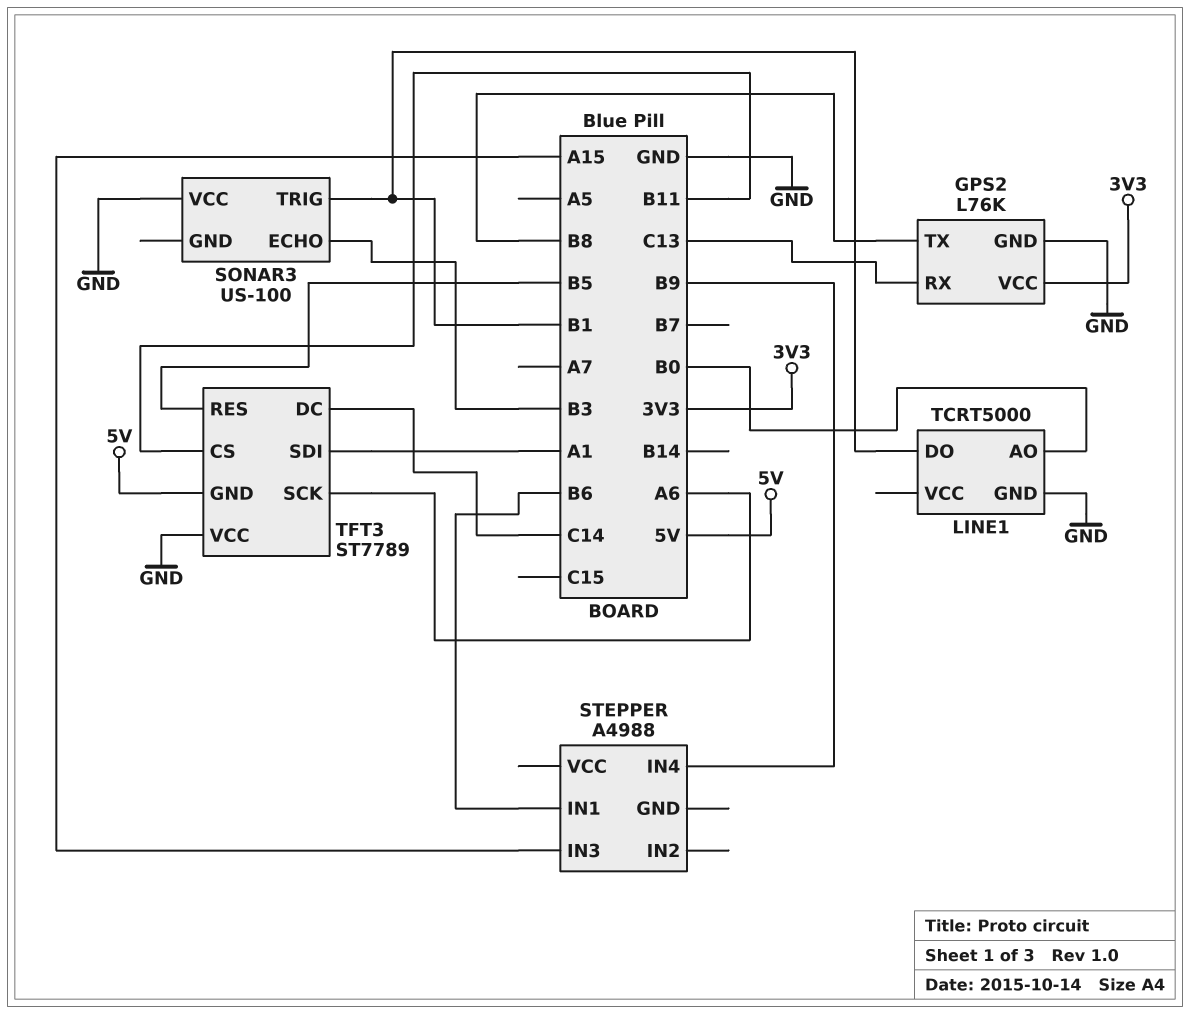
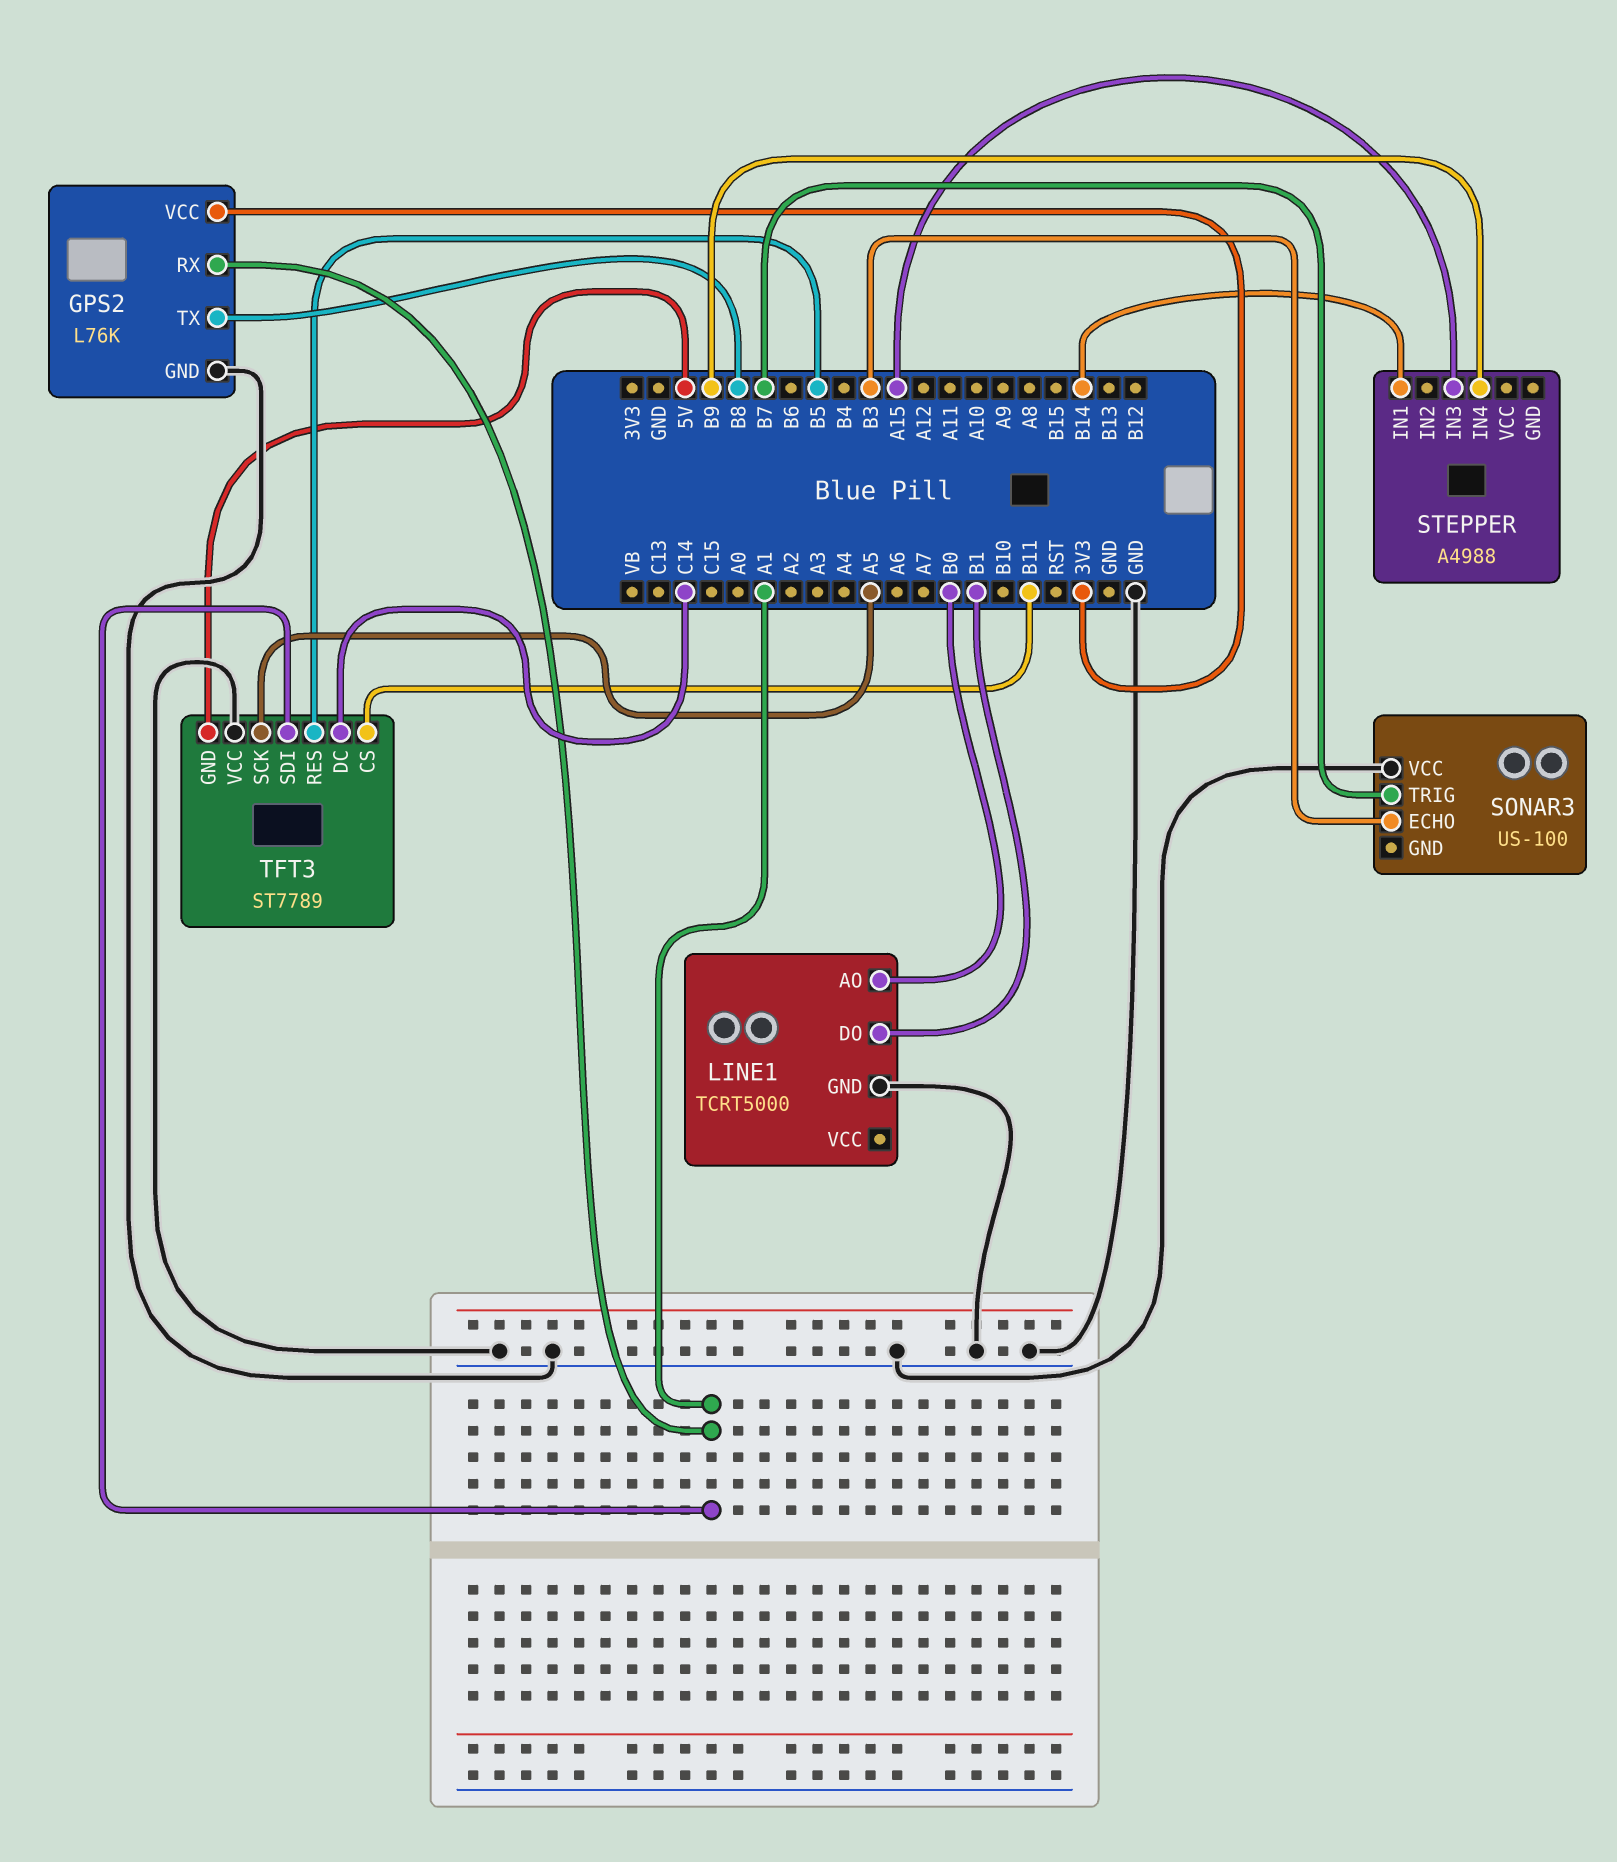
GPS2 pin RX: C13 -> A1
SONAR3 pin TRIG: B1 -> B7
STEPPER pin IN1: B6 -> B14
TFT3 pin SCK: A6 -> A5

